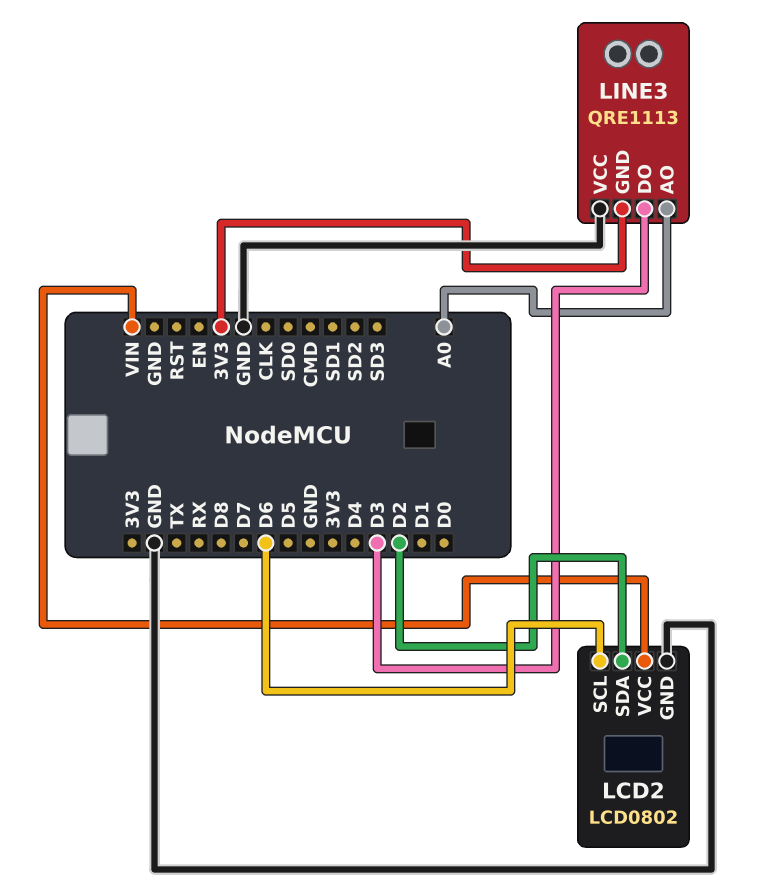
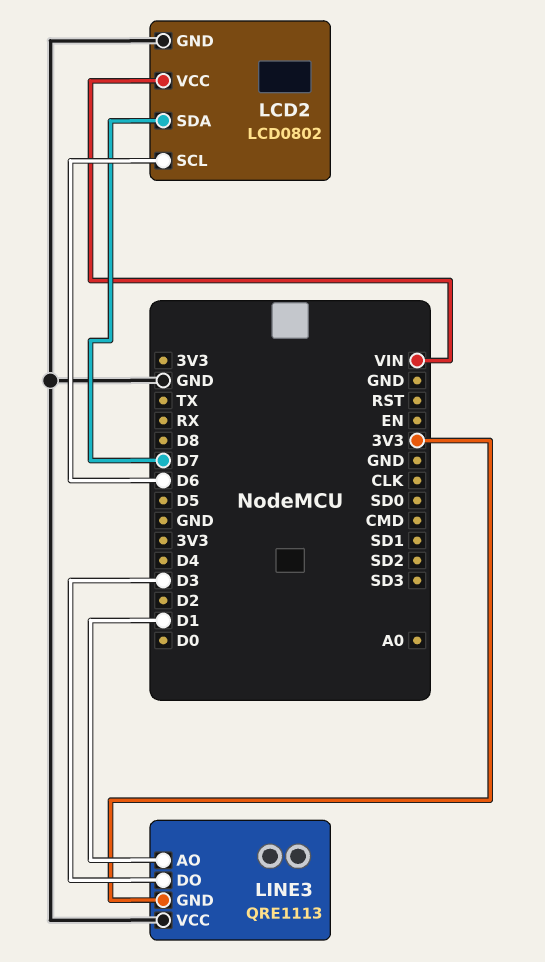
LCD2 pin SDA: D2 -> D7
LINE3 pin AO: A0 -> D1

